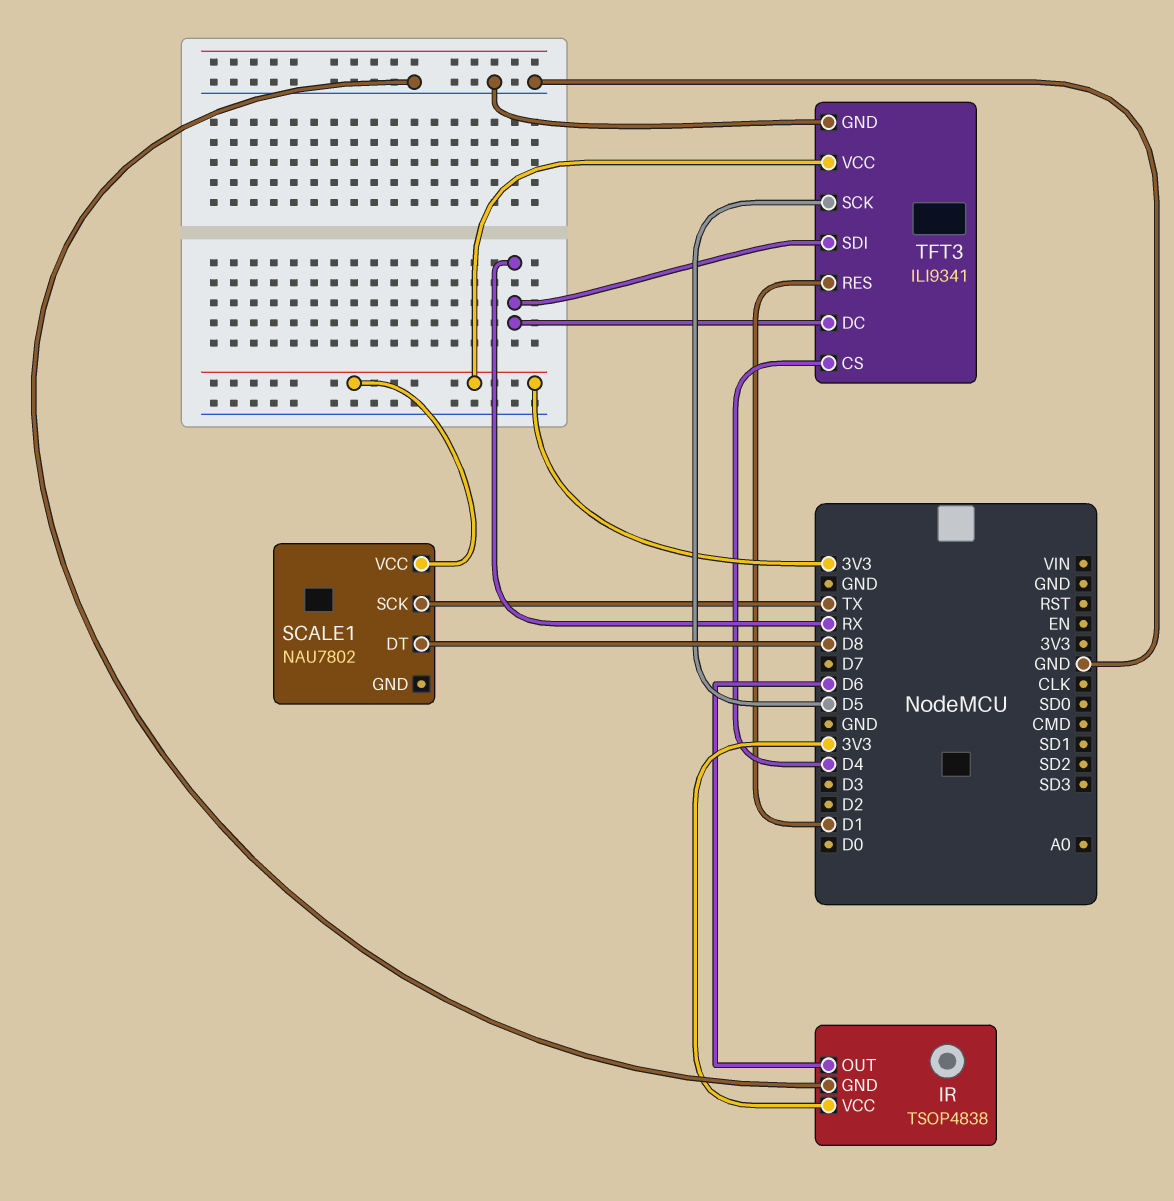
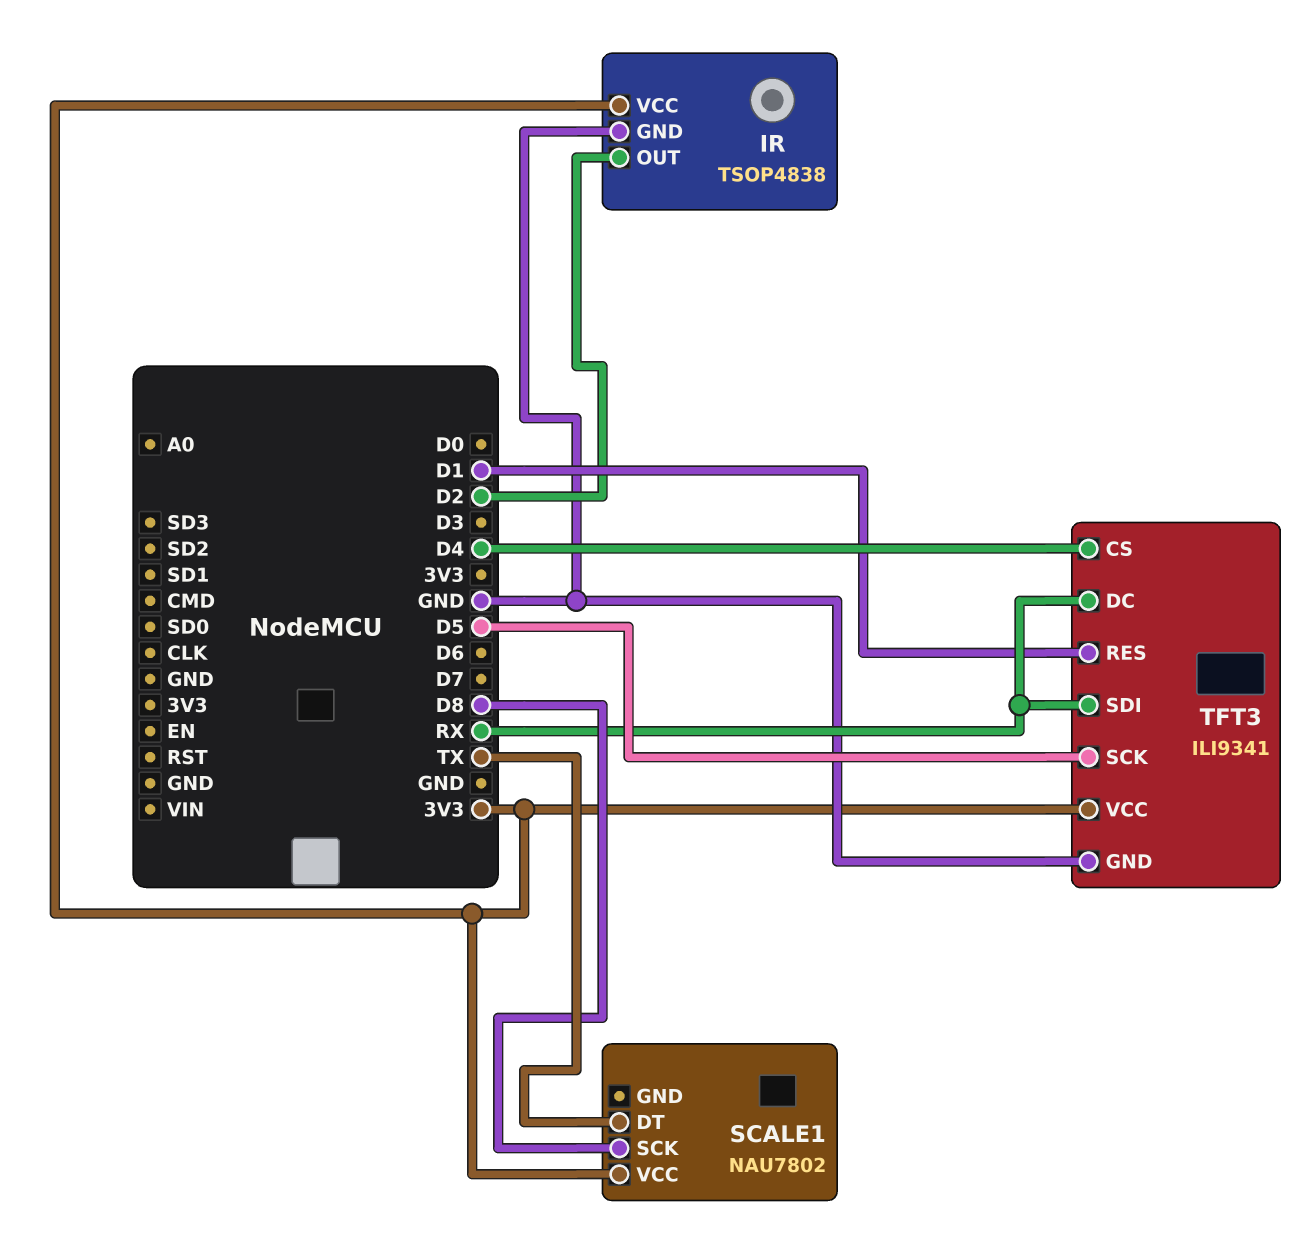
IR pin OUT: D6 -> D2
SCALE1 pin DT: D8 -> TX
SCALE1 pin SCK: TX -> D8

